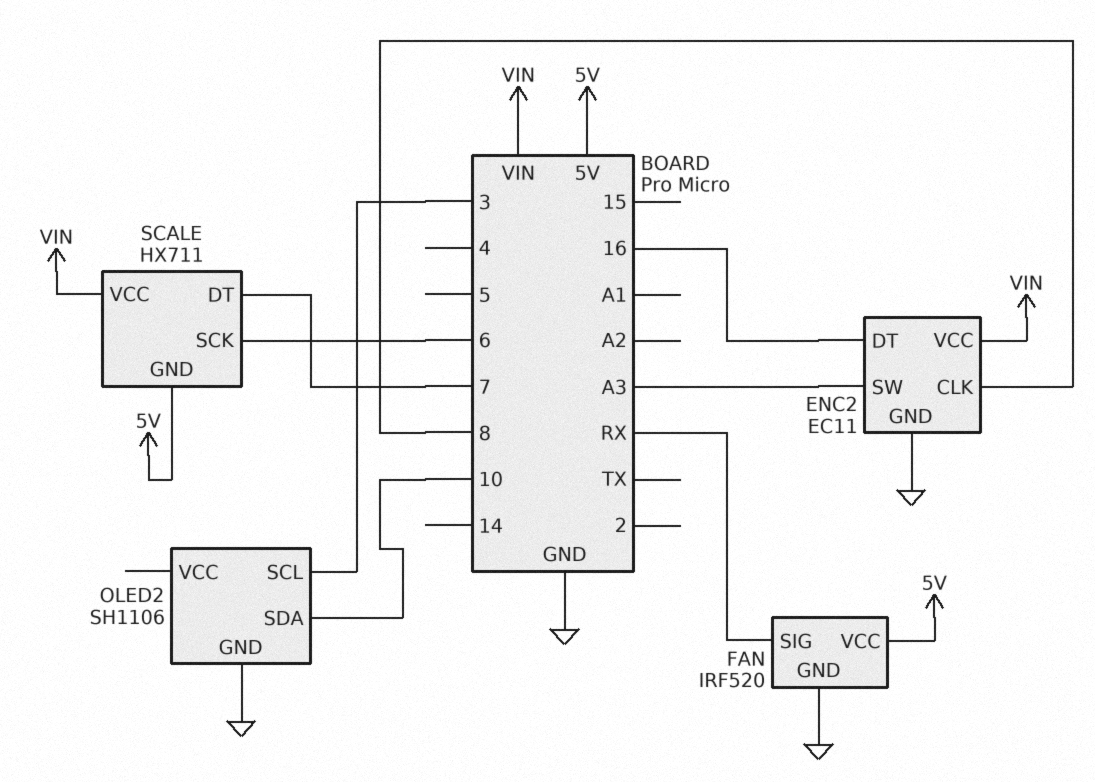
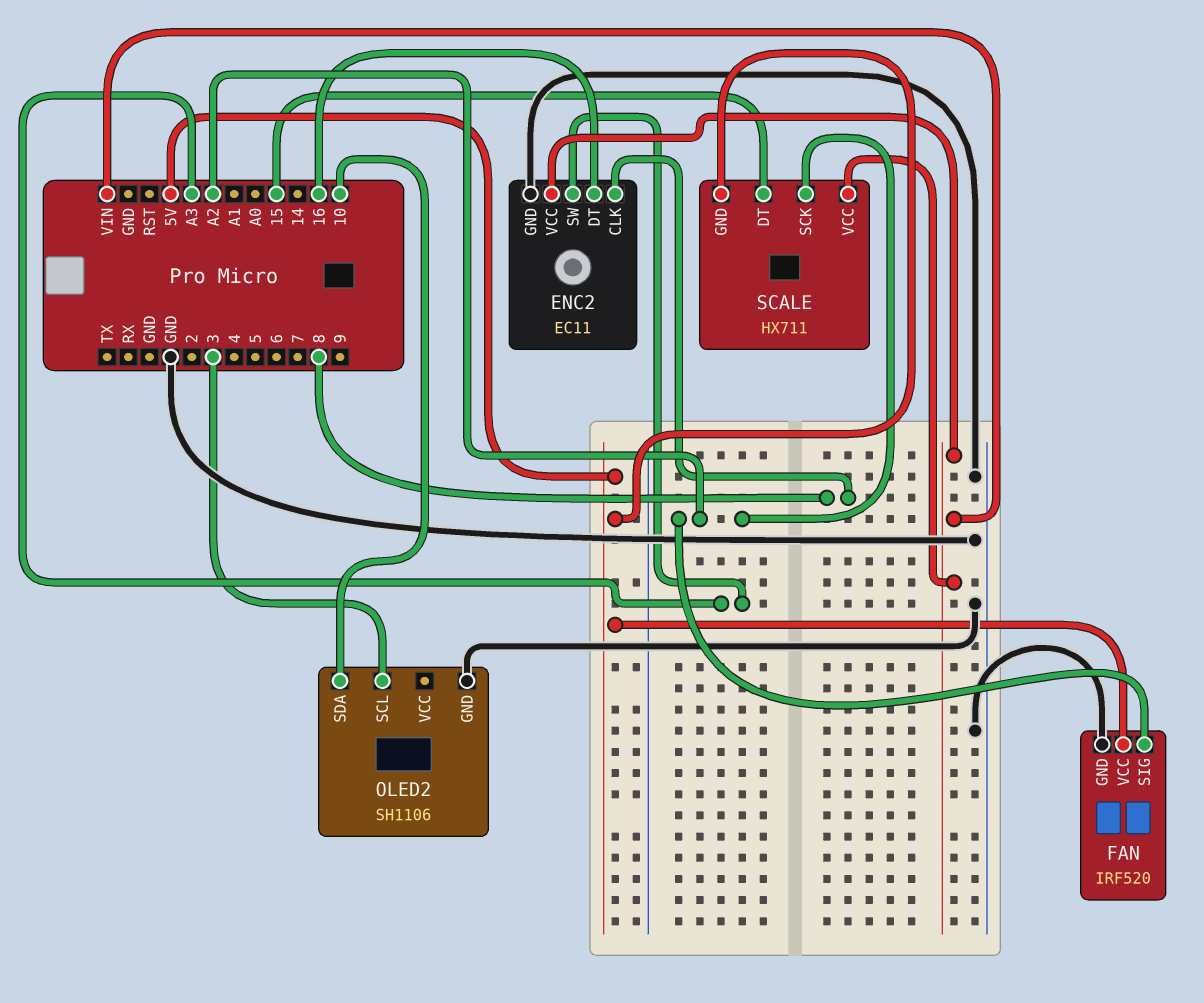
FAN pin SIG: RX -> A2
SCALE pin DT: 7 -> 15
SCALE pin SCK: 6 -> A2

